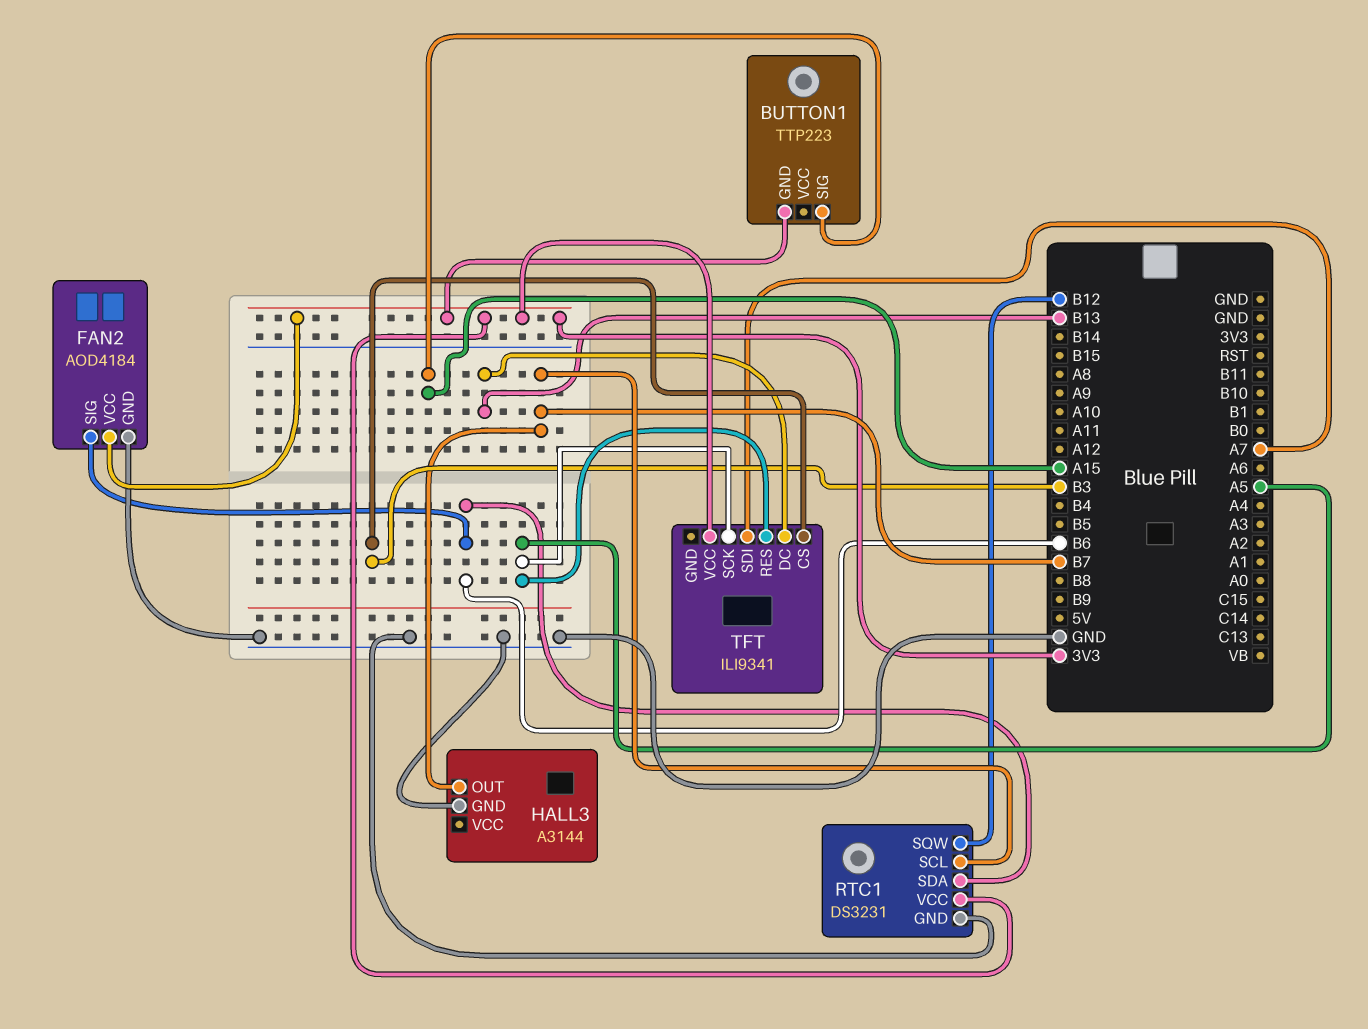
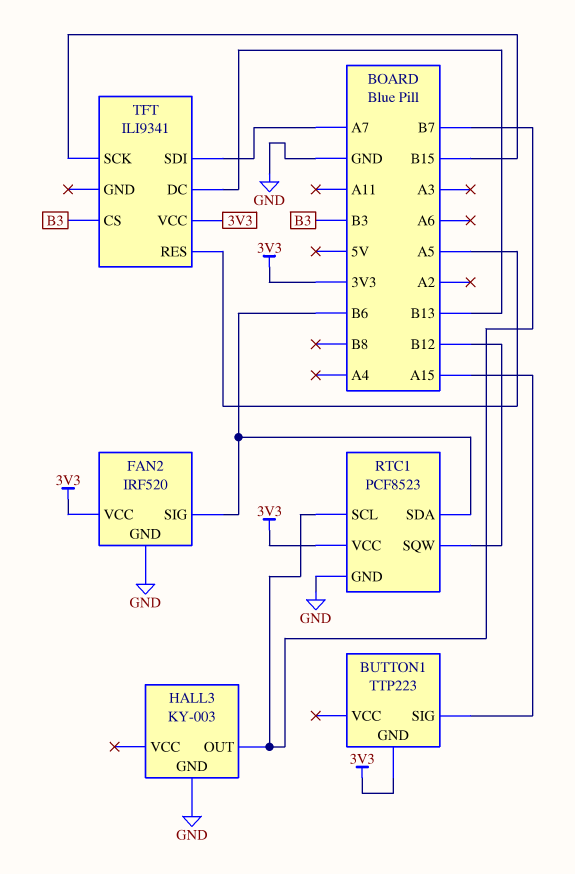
FAN2: AOD4184 -> IRF520
HALL3: A3144 -> KY-003
RTC1: DS3231 -> PCF8523
TFT pin SCK: A5 -> B15

